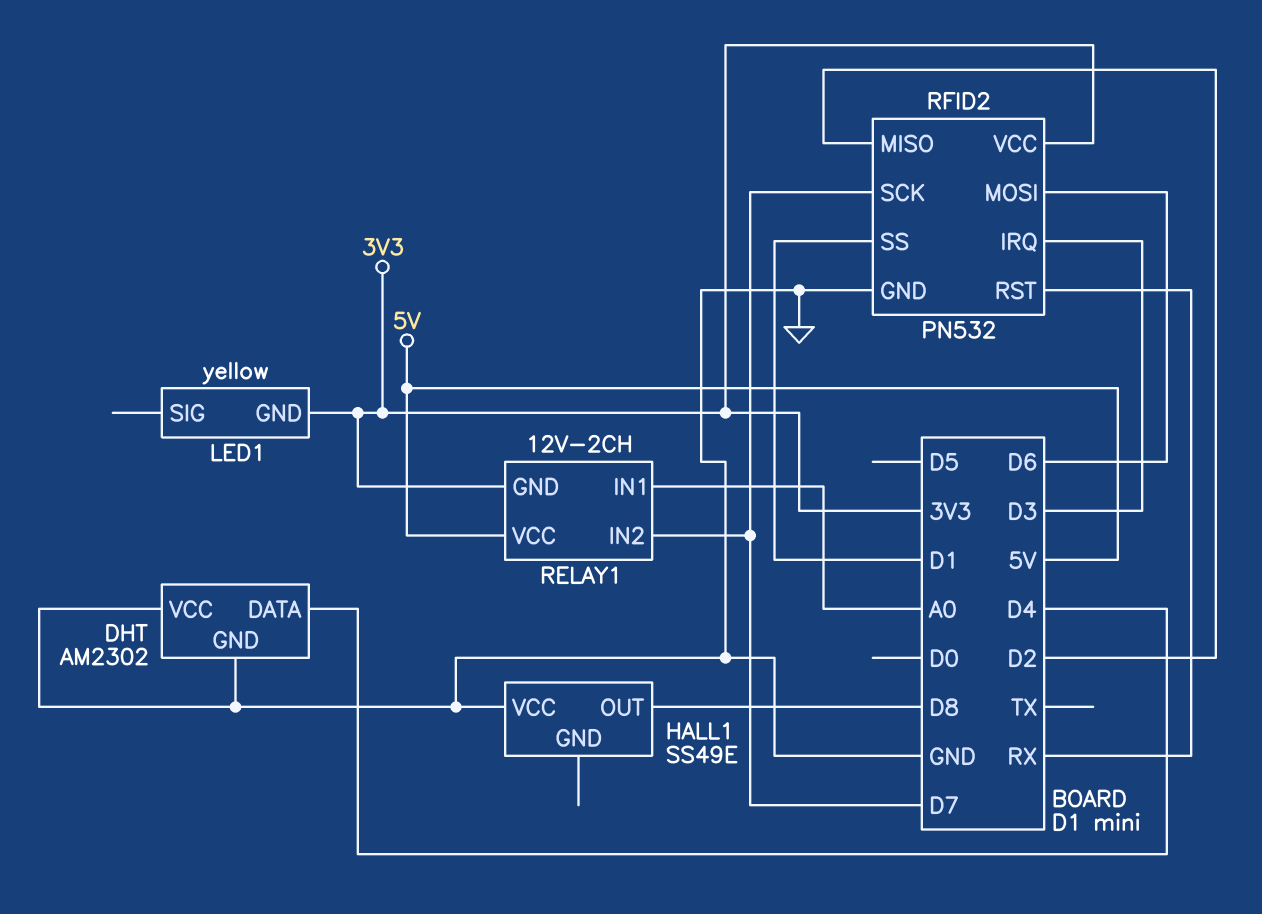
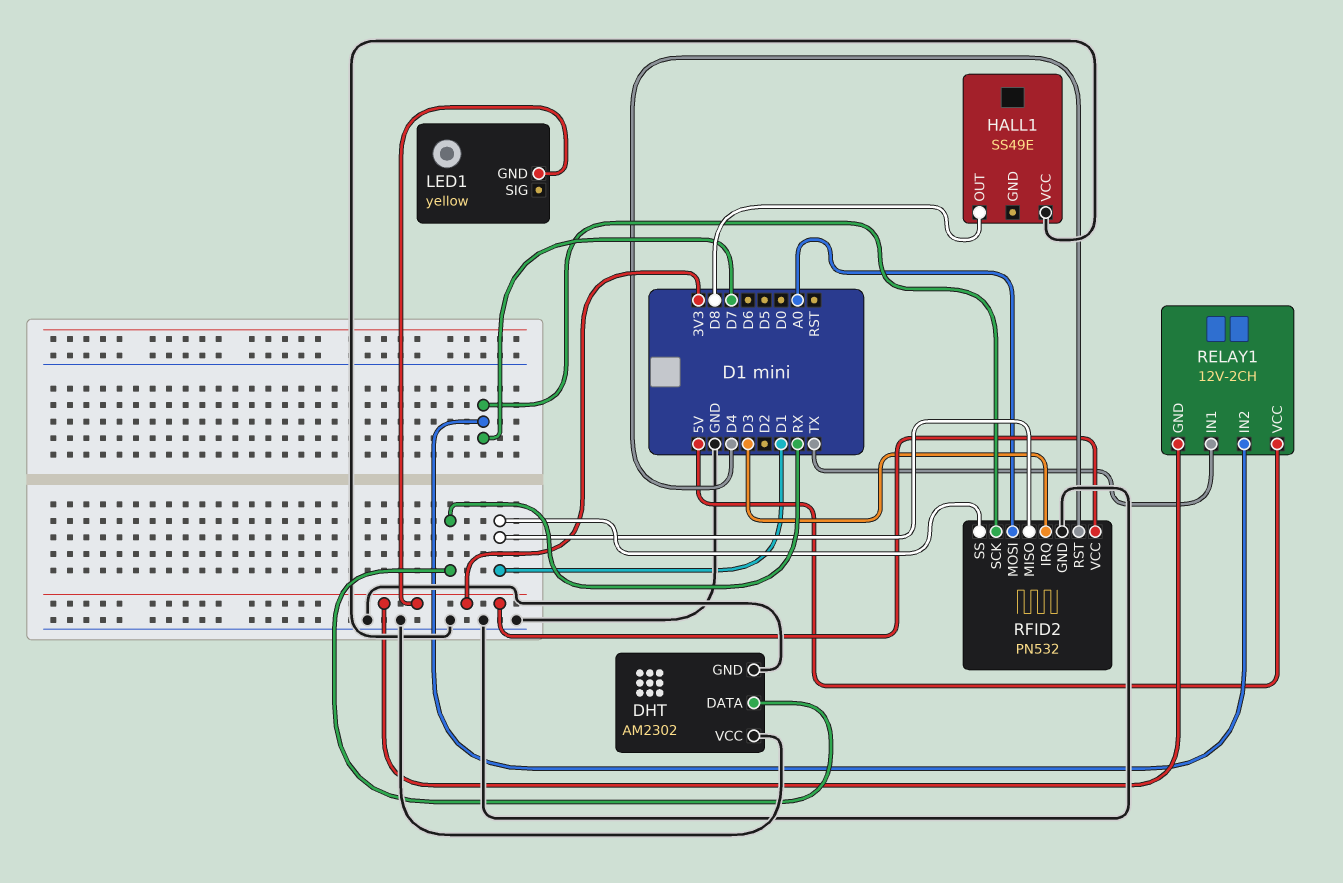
DHT pin DATA: D4 -> RX
RELAY1 pin IN1: A0 -> TX
RFID2 pin MISO: D2 -> D1
RFID2 pin MOSI: D6 -> A0
RFID2 pin RST: RX -> D4

